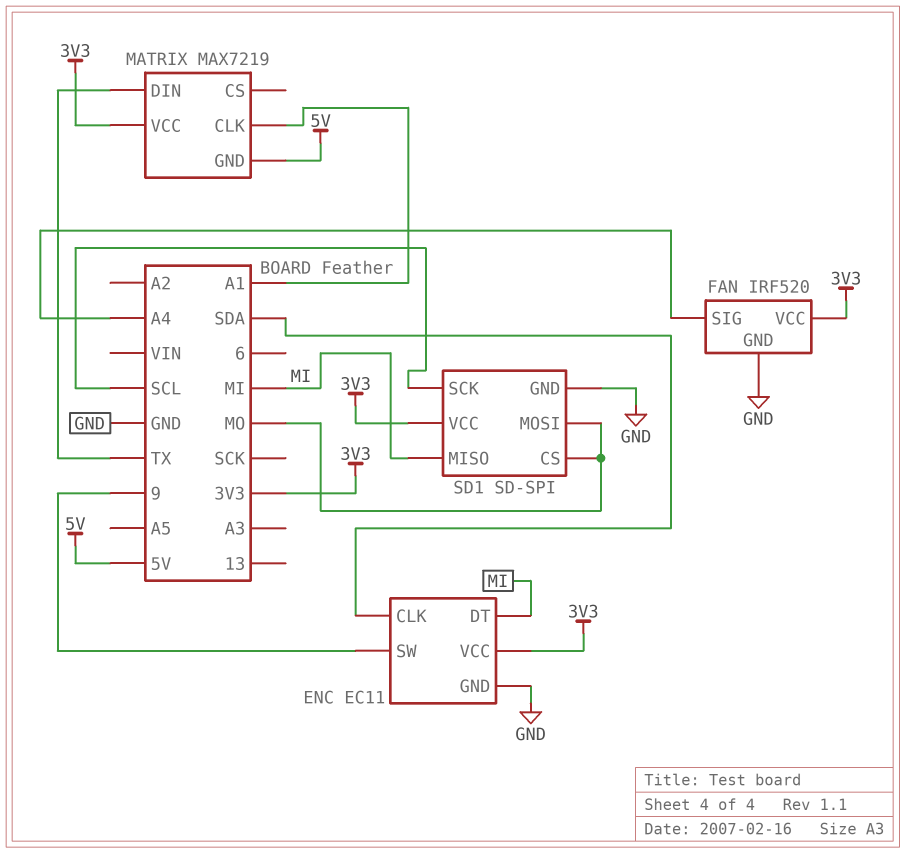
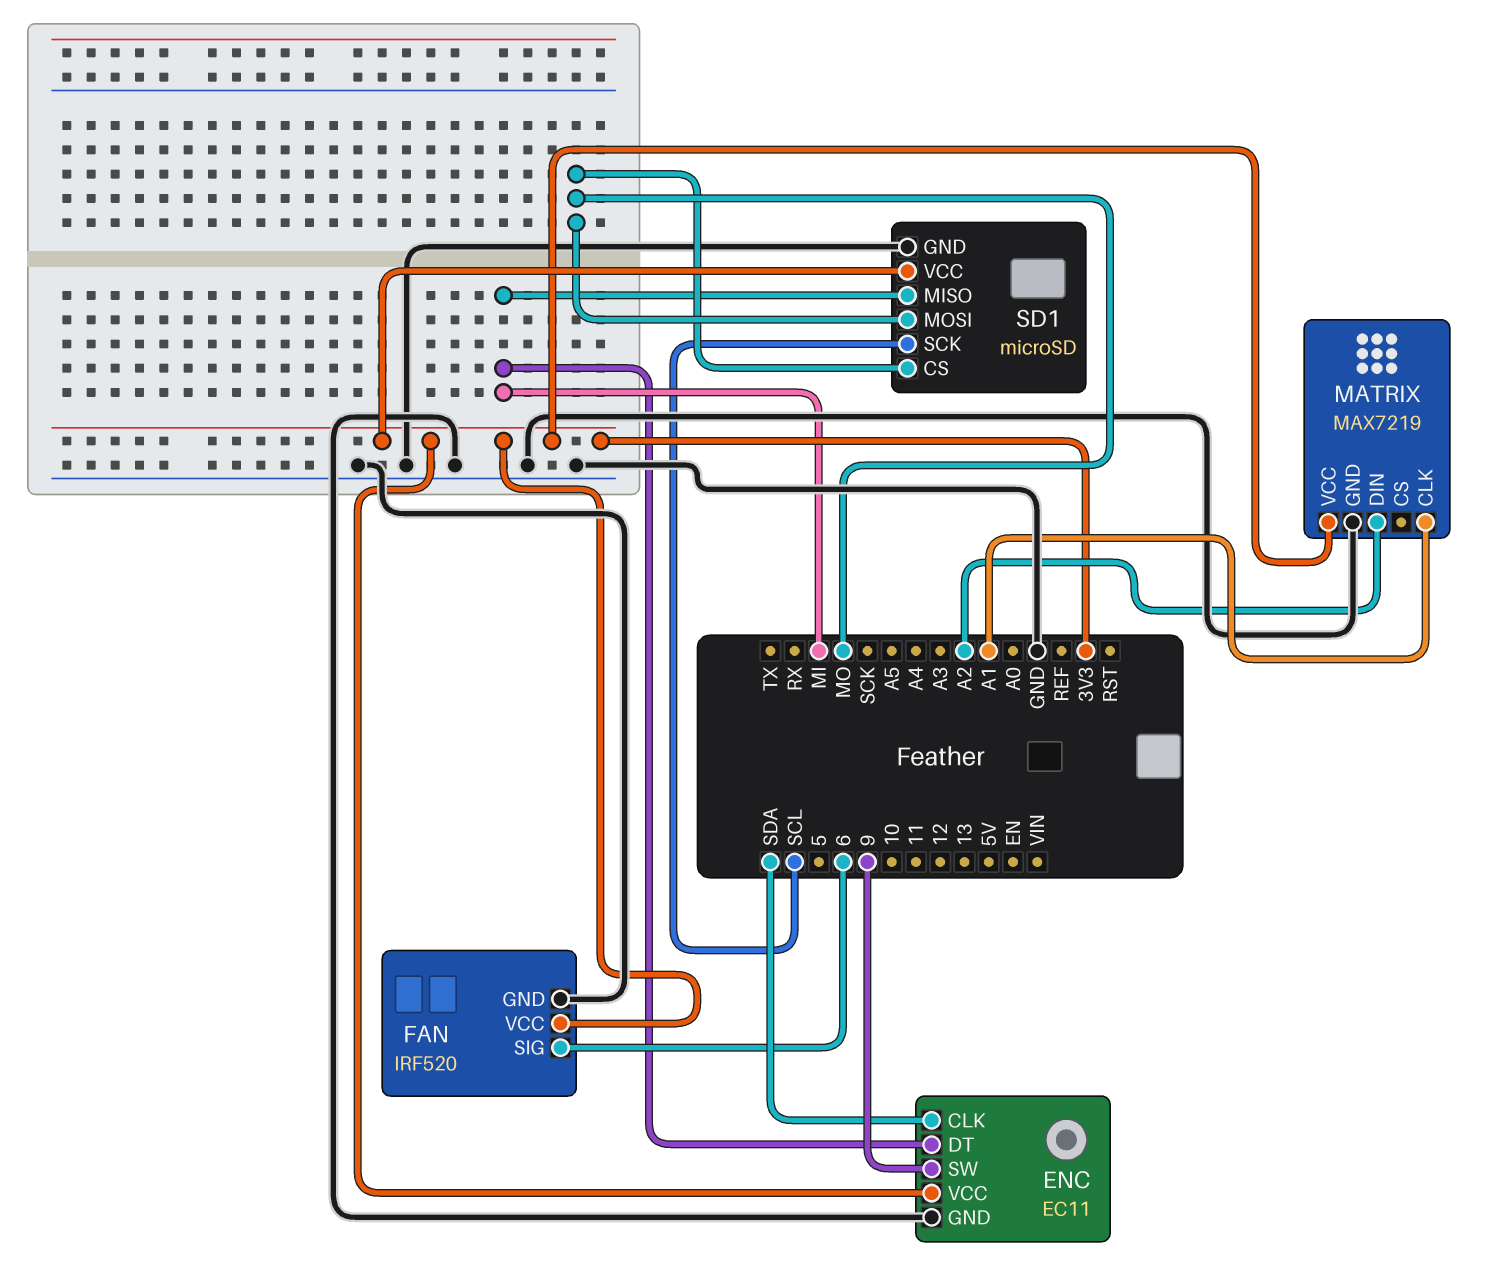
FAN pin SIG: A4 -> 6
MATRIX pin DIN: TX -> A2
MATRIX pin GND: 5V -> GND
SD1: SD-SPI -> microSD

